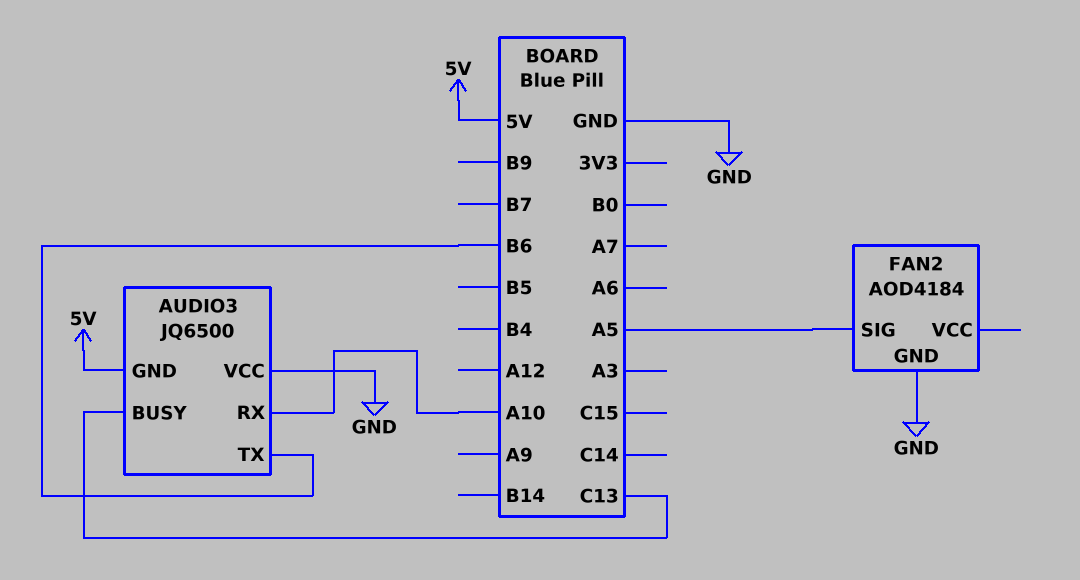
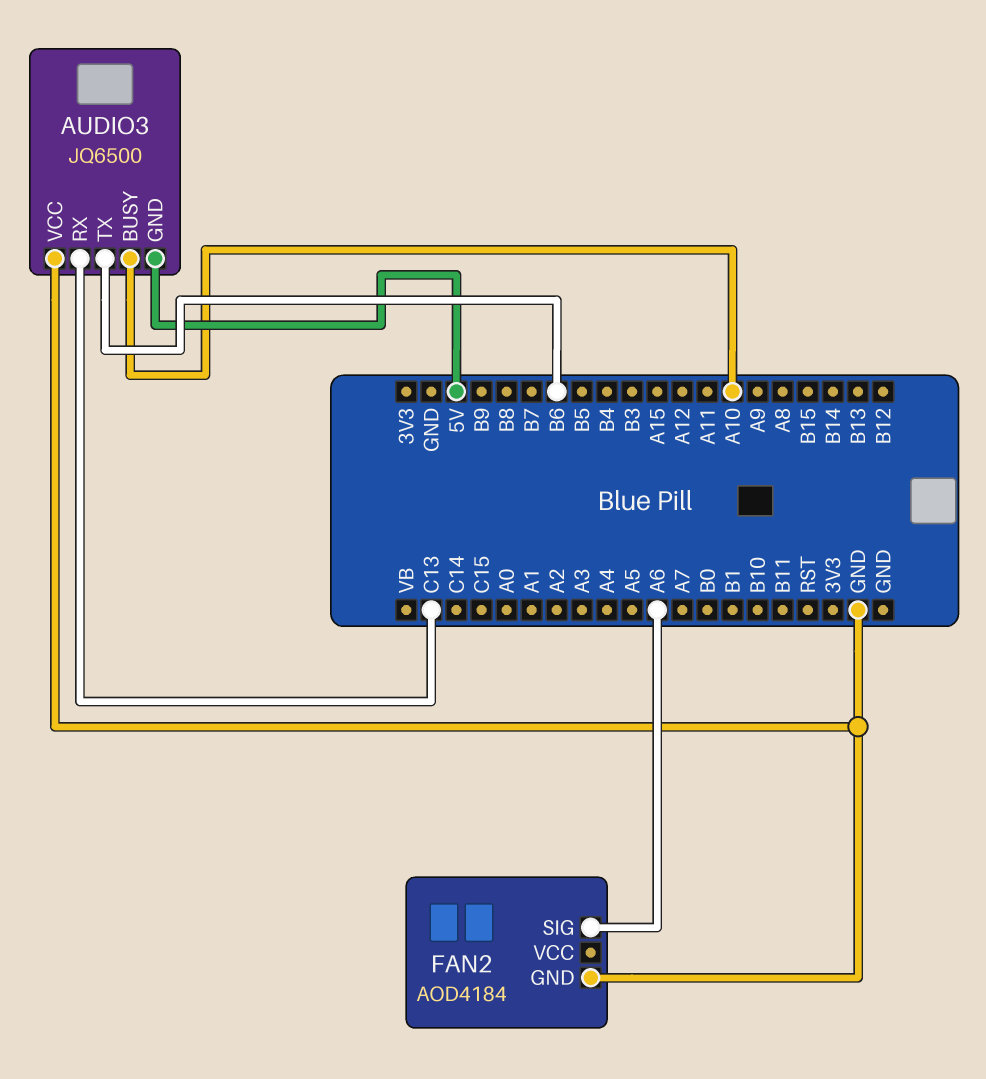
AUDIO3 pin BUSY: C13 -> A10
AUDIO3 pin RX: A10 -> C13
FAN2 pin SIG: A5 -> A6

